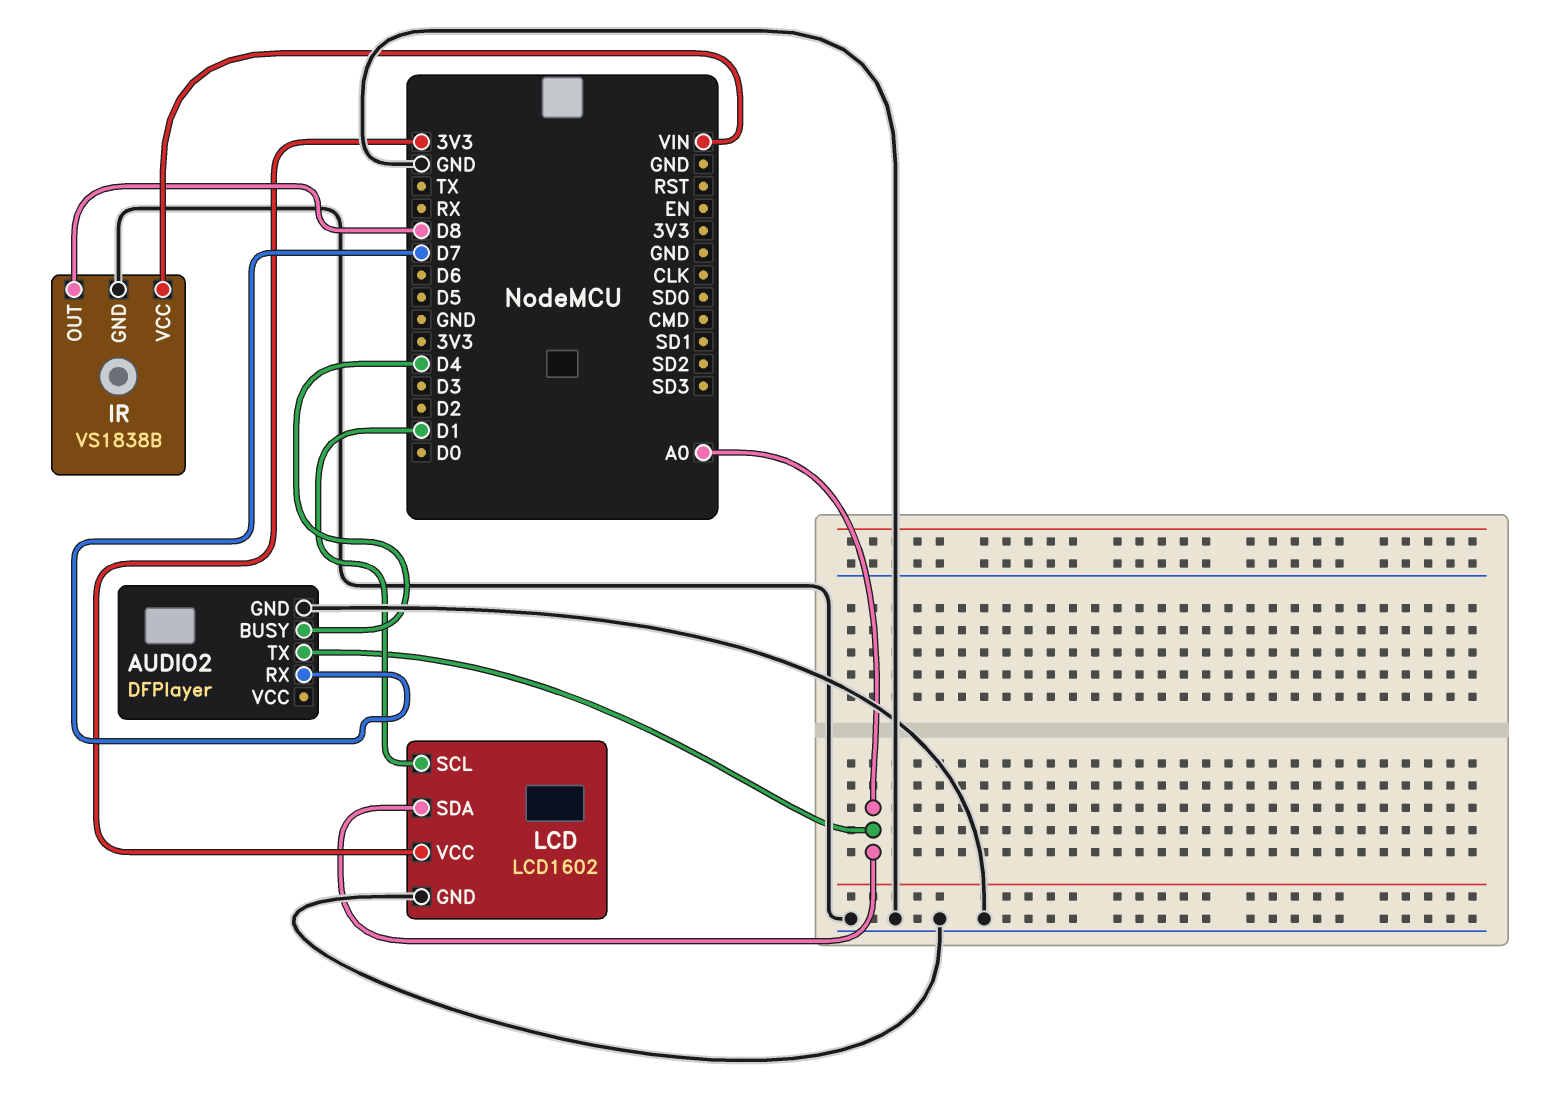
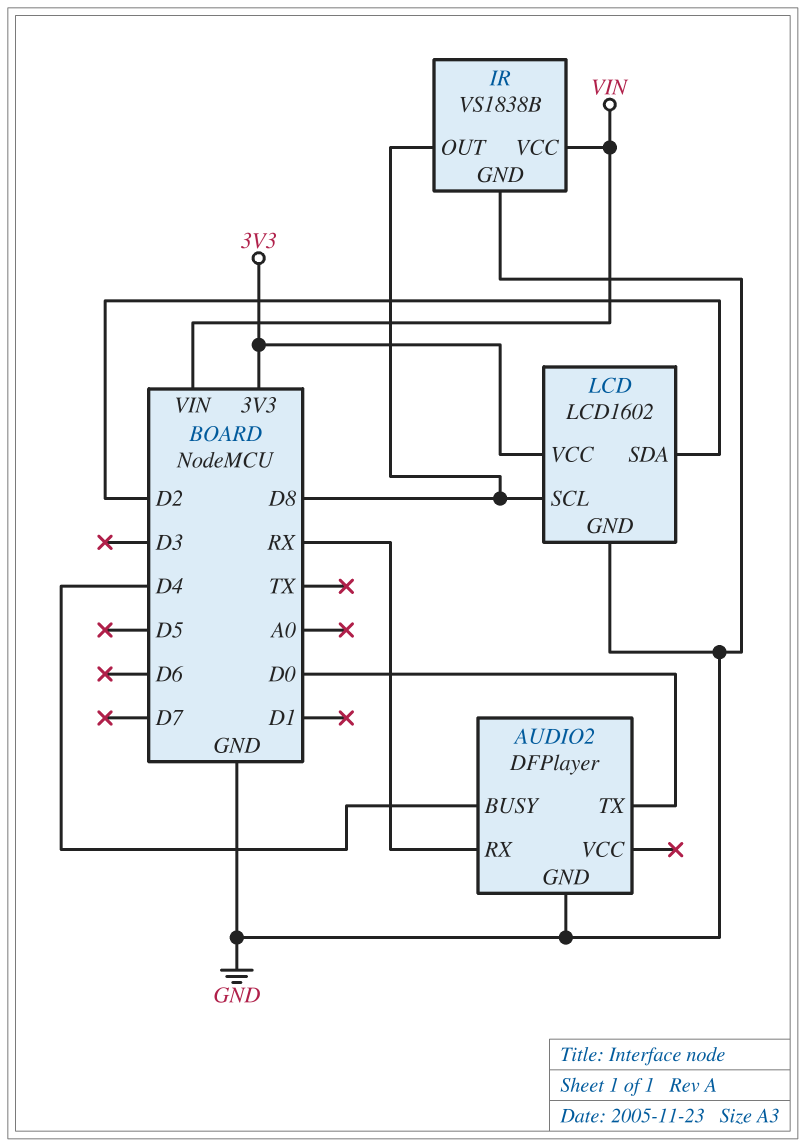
AUDIO2 pin RX: D7 -> RX
AUDIO2 pin TX: A0 -> D0
LCD pin SCL: D1 -> D8
LCD pin SDA: A0 -> D2

